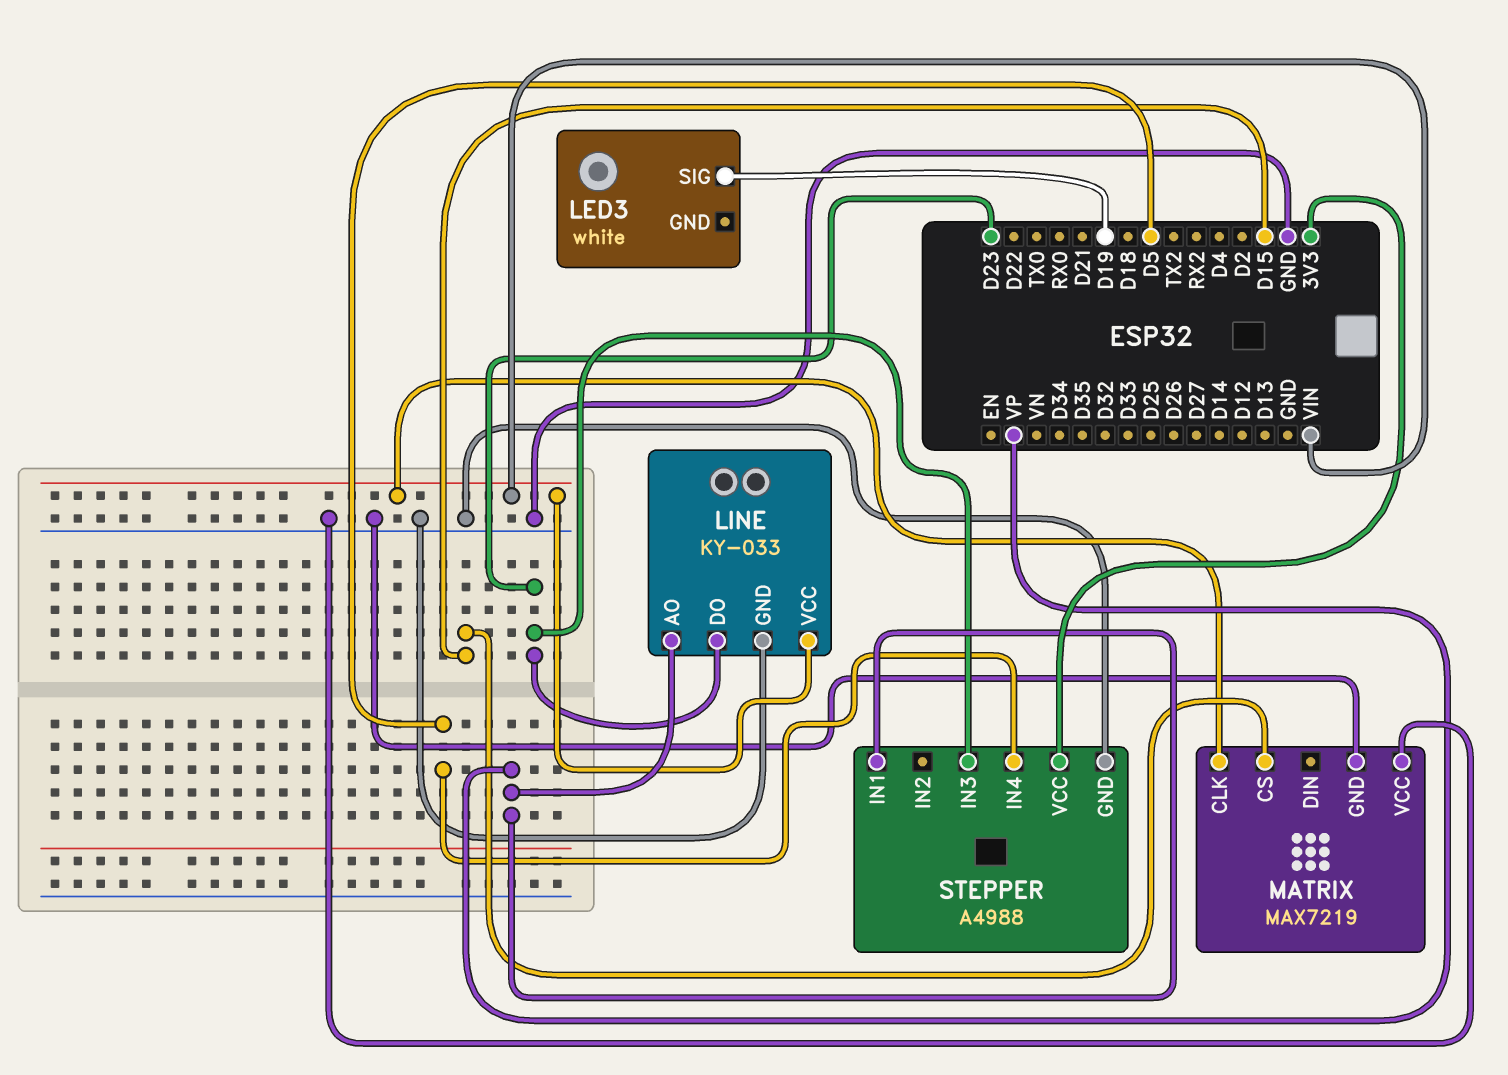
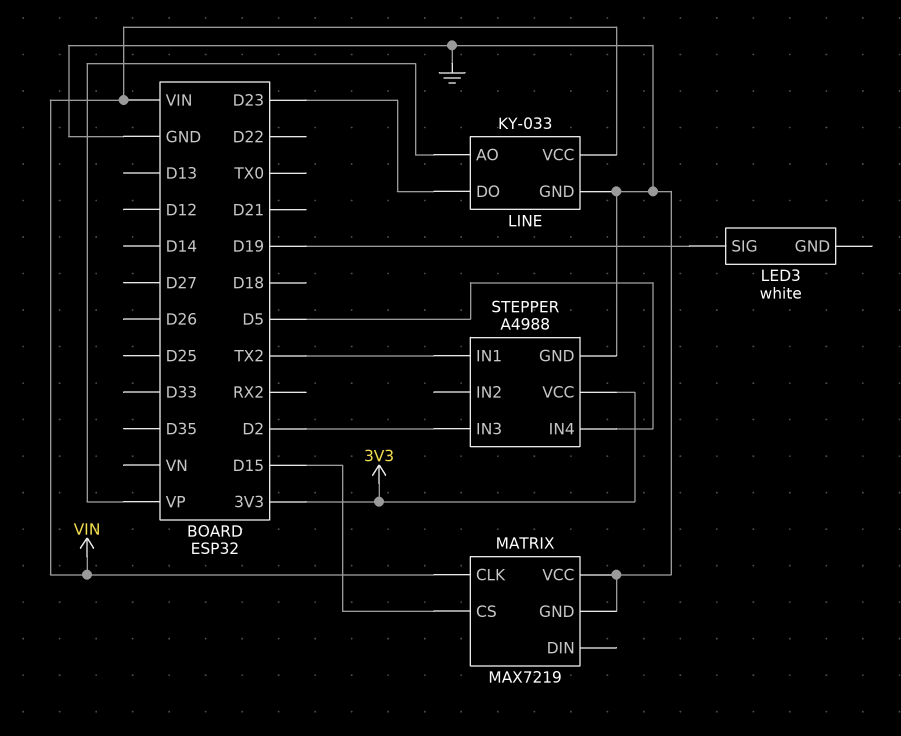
STEPPER pin IN1: VP -> TX2
STEPPER pin IN3: D23 -> D2

